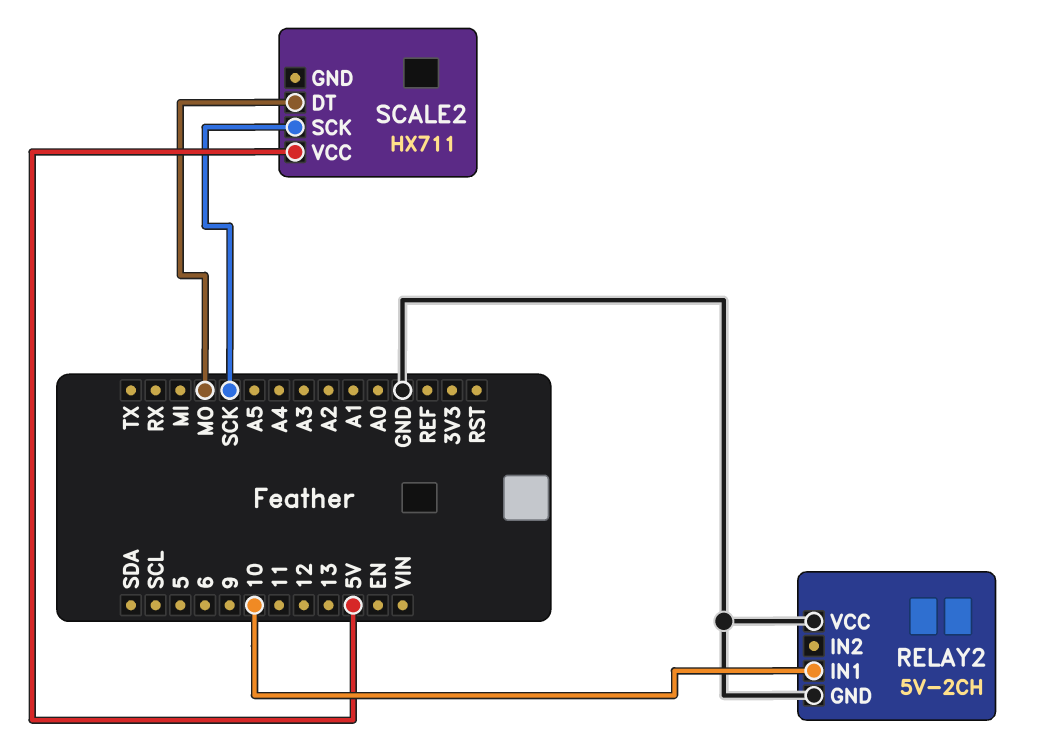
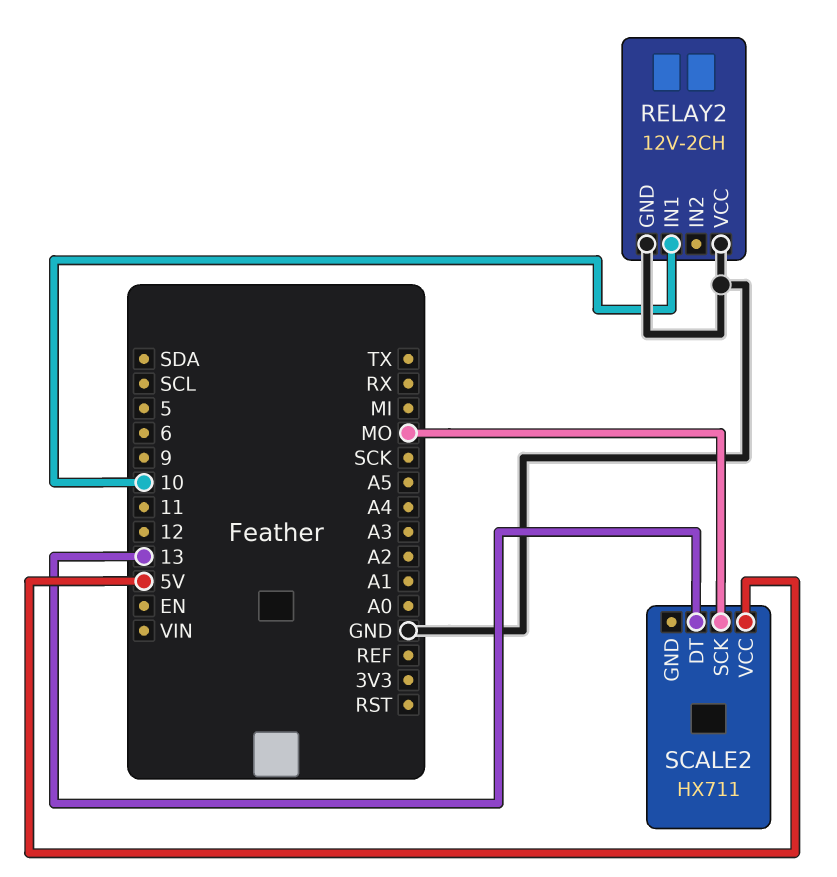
RELAY2: 5V-2CH -> 12V-2CH
SCALE2 pin DT: MO -> 13
SCALE2 pin SCK: SCK -> MO

